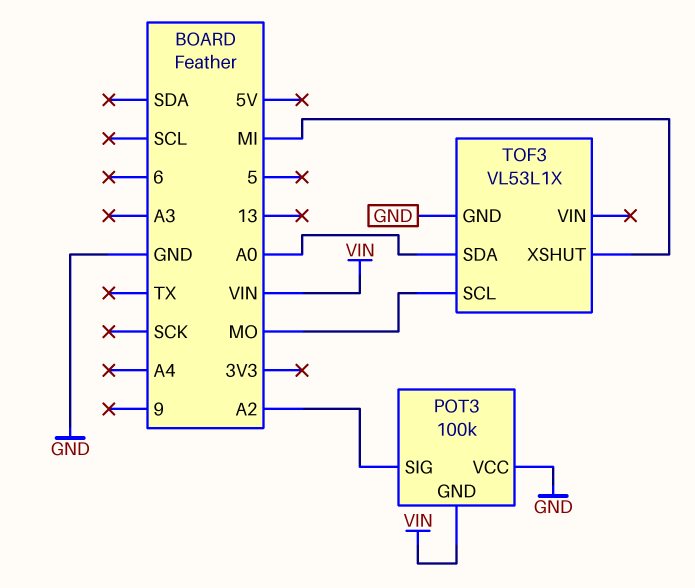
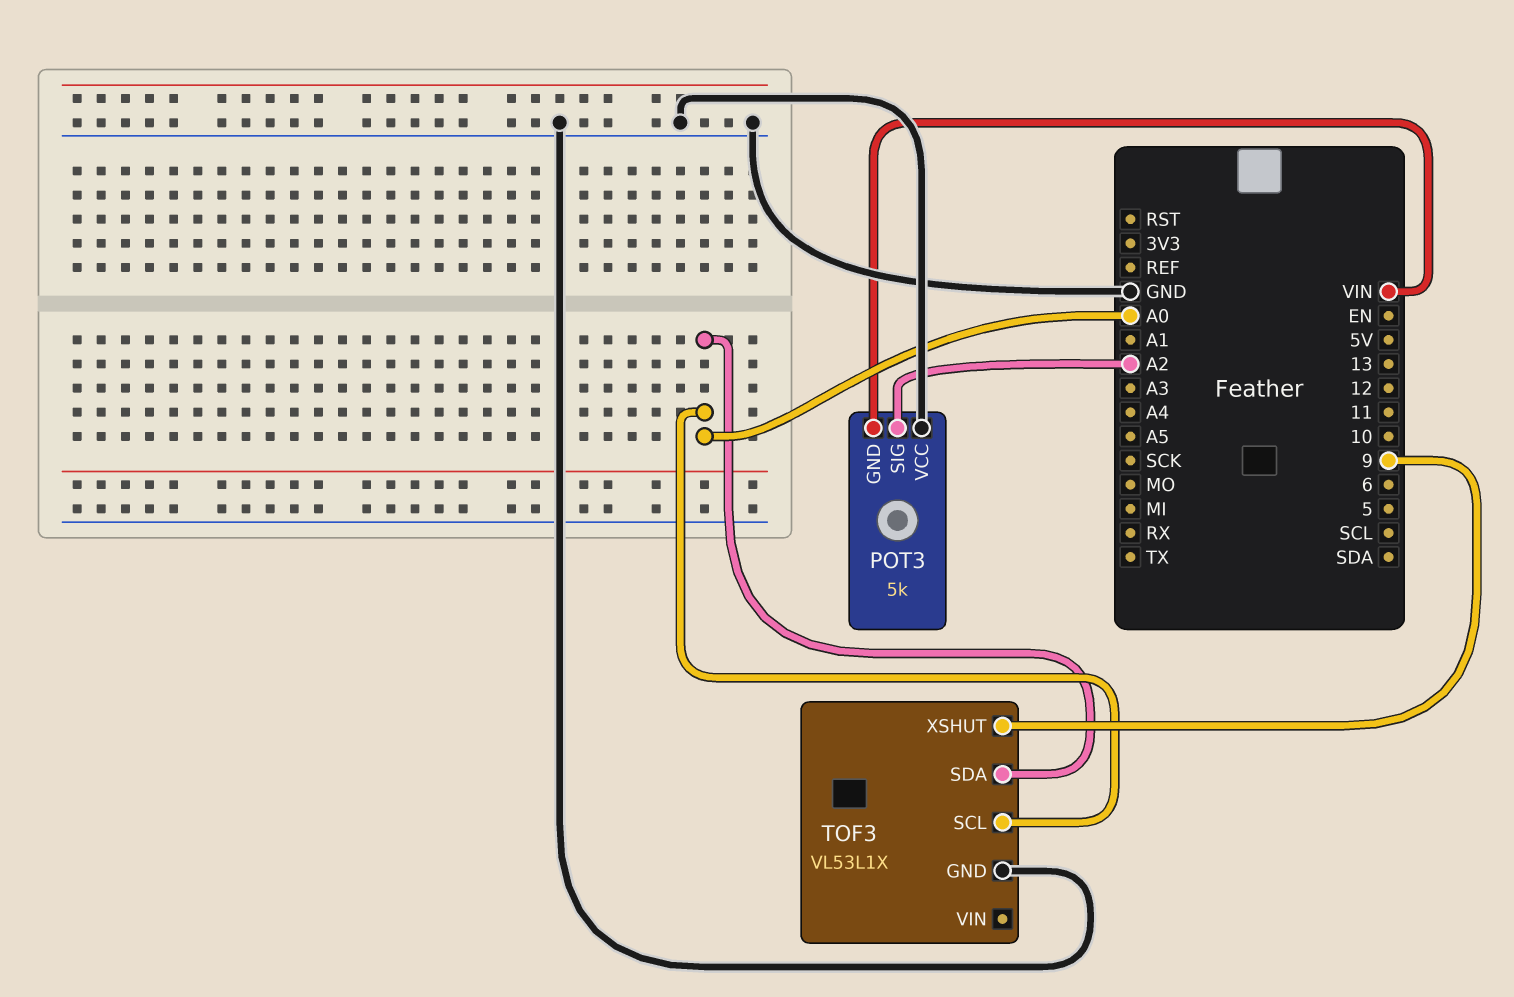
POT3: 100k -> 5k
TOF3 pin SCL: MO -> A0
TOF3 pin XSHUT: MI -> 9

